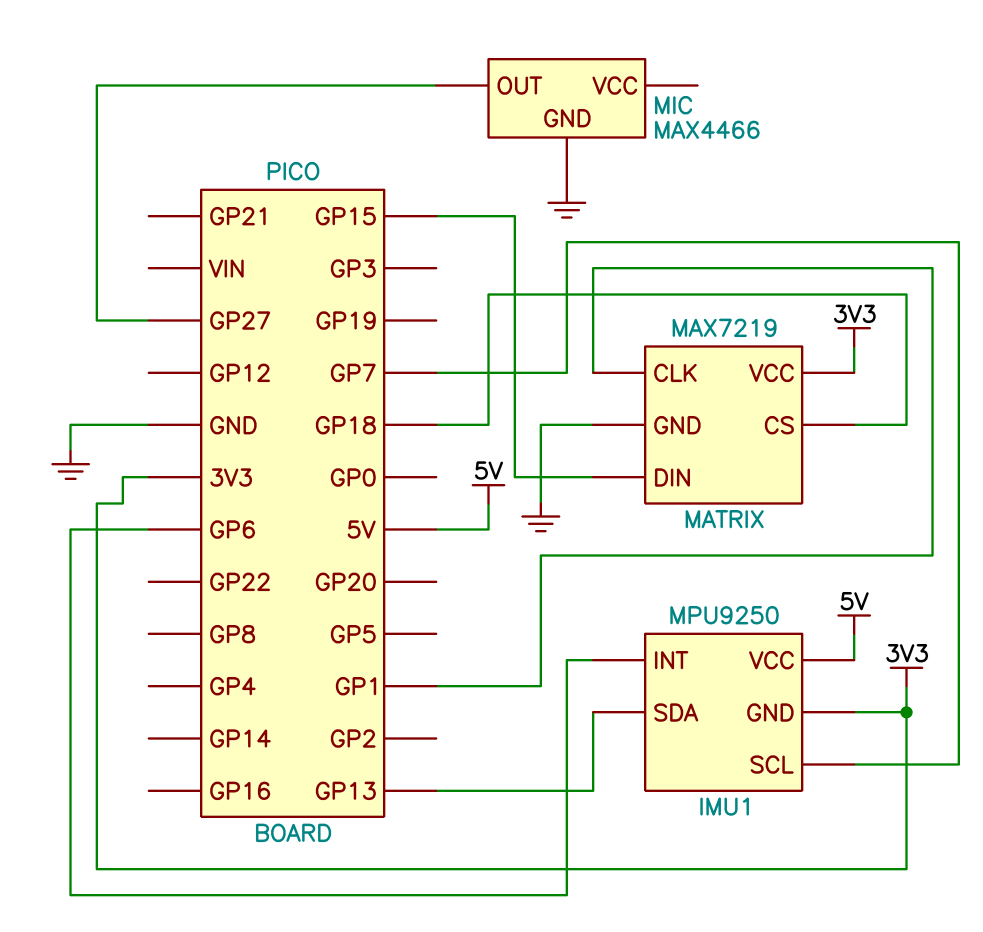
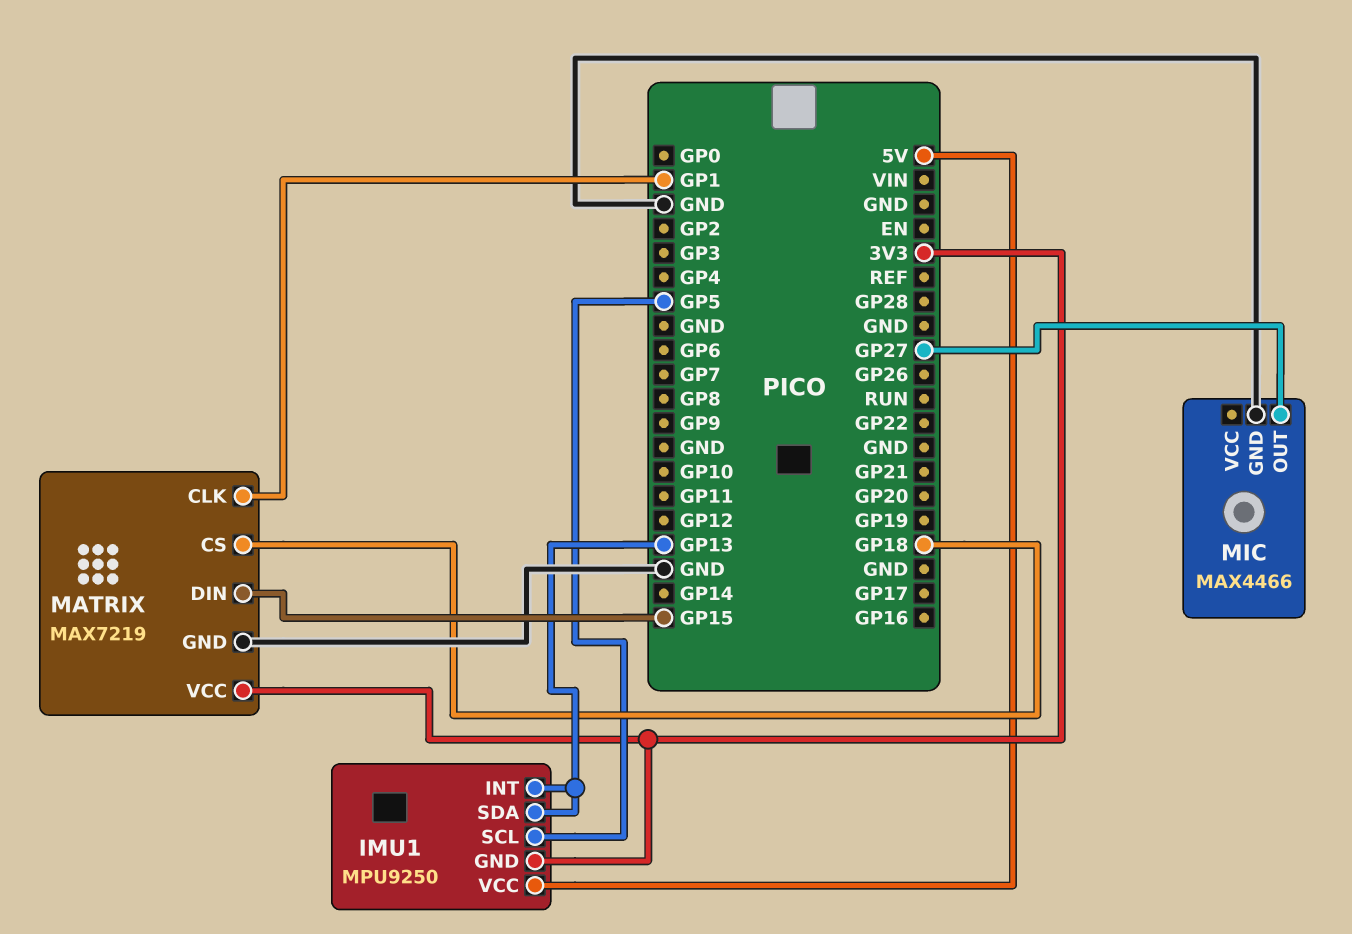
IMU1 pin INT: GP6 -> GP13
IMU1 pin SCL: GP7 -> GP5

